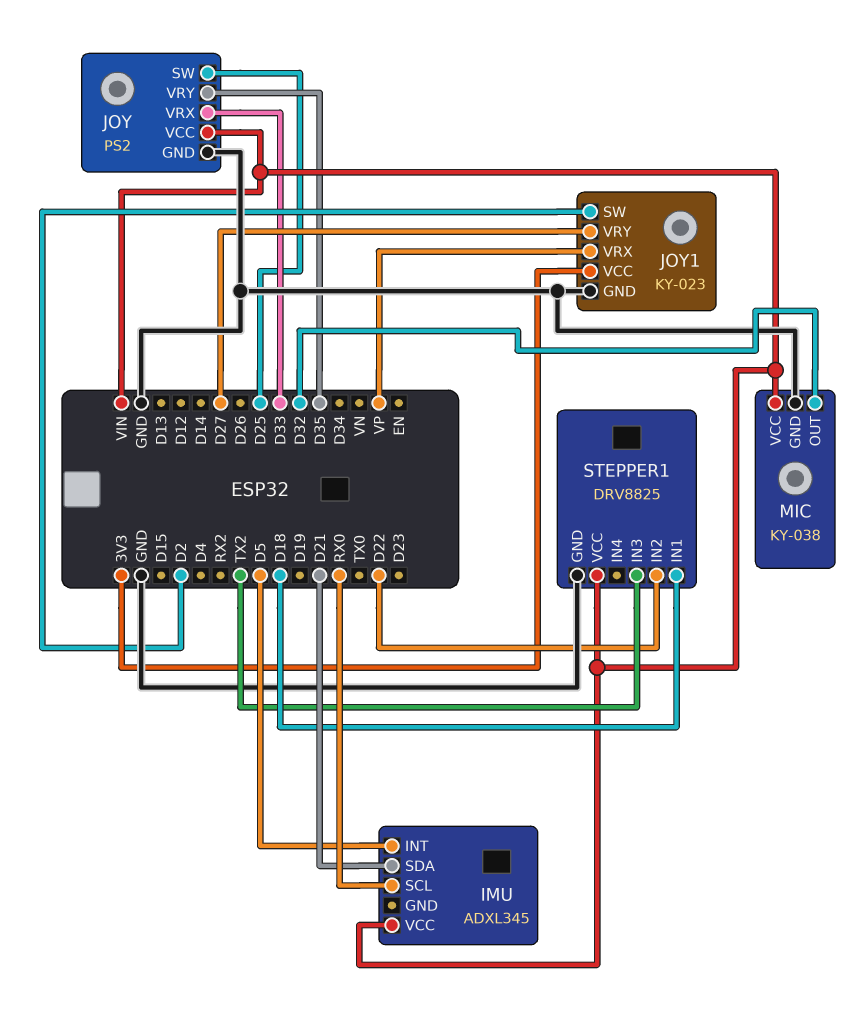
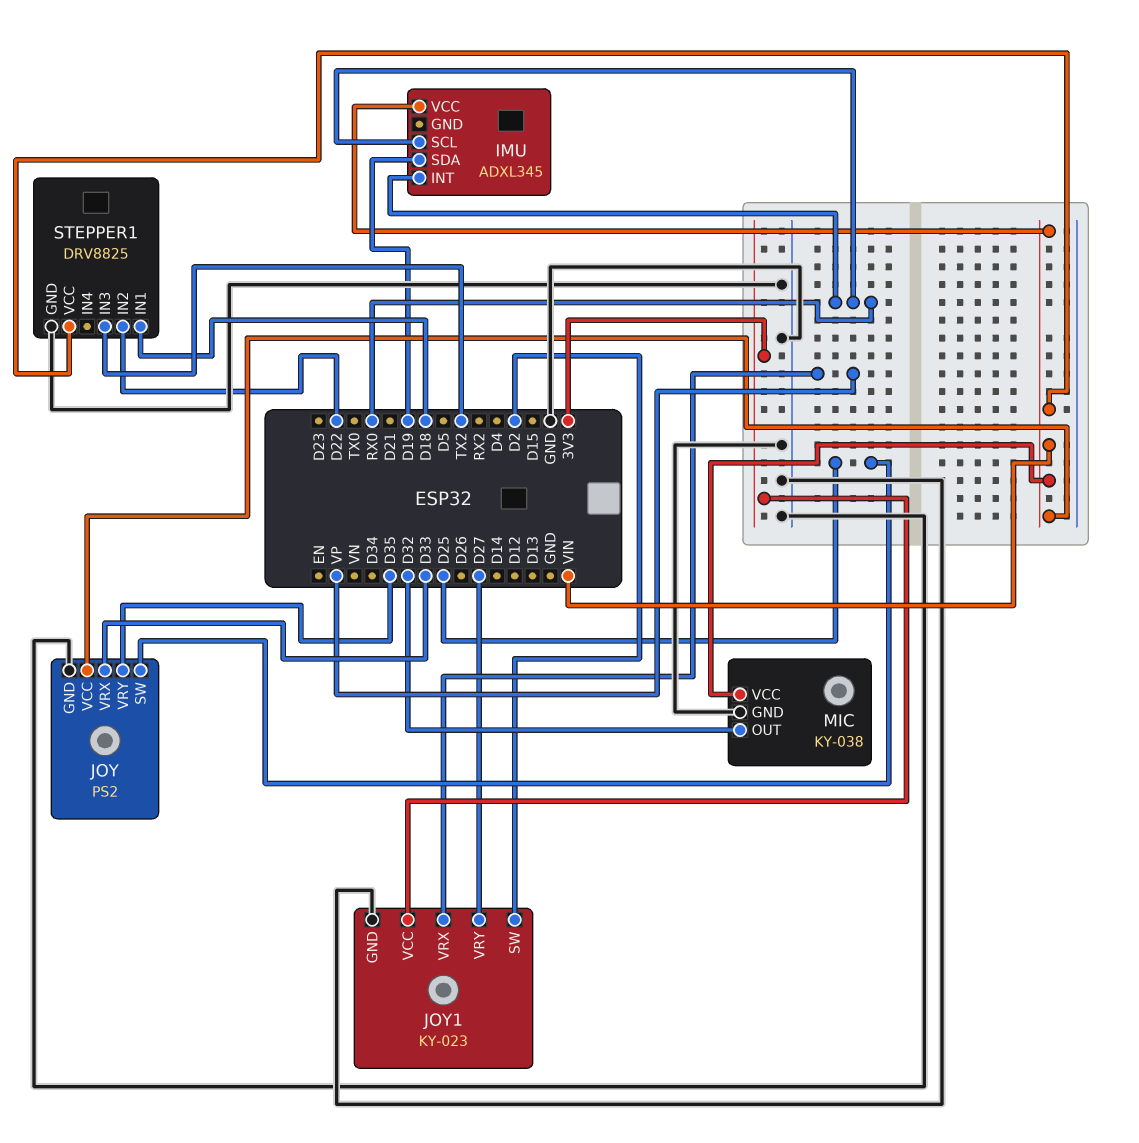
IMU pin INT: D5 -> RX0
IMU pin SDA: D21 -> D19

